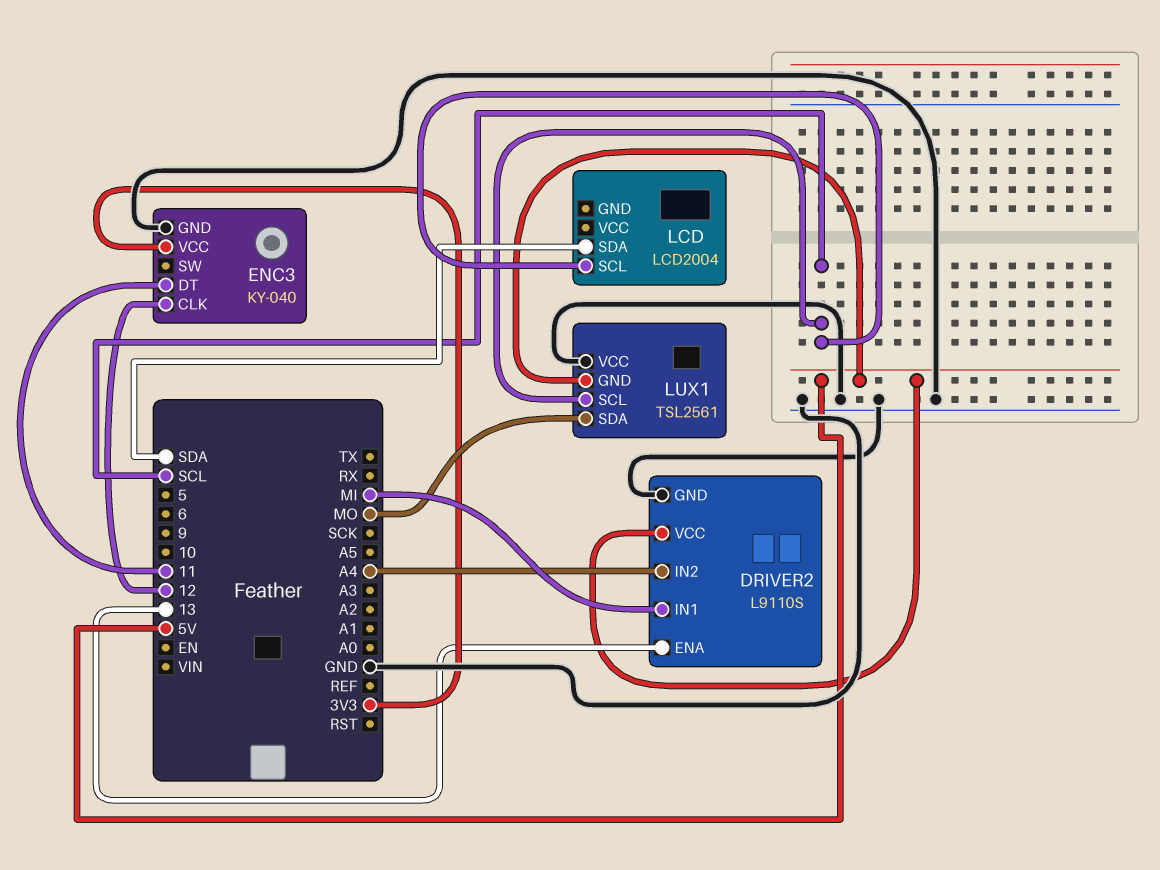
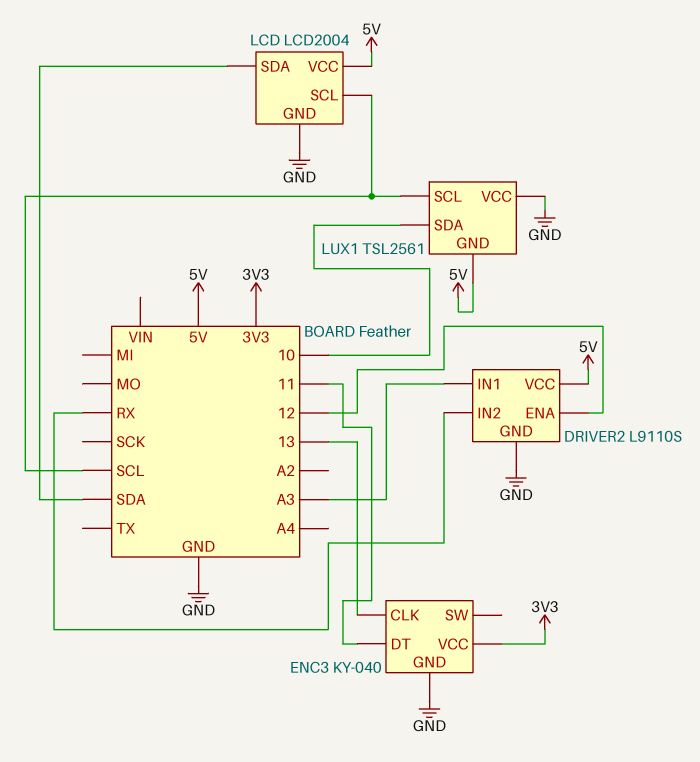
DRIVER2 pin ENA: 13 -> 12
DRIVER2 pin IN1: MI -> A3
DRIVER2 pin IN2: A4 -> RX
ENC3 pin CLK: 12 -> 13
LCD pin GND: none -> GND
LCD pin VCC: none -> 5V
LUX1 pin SDA: MO -> 10

